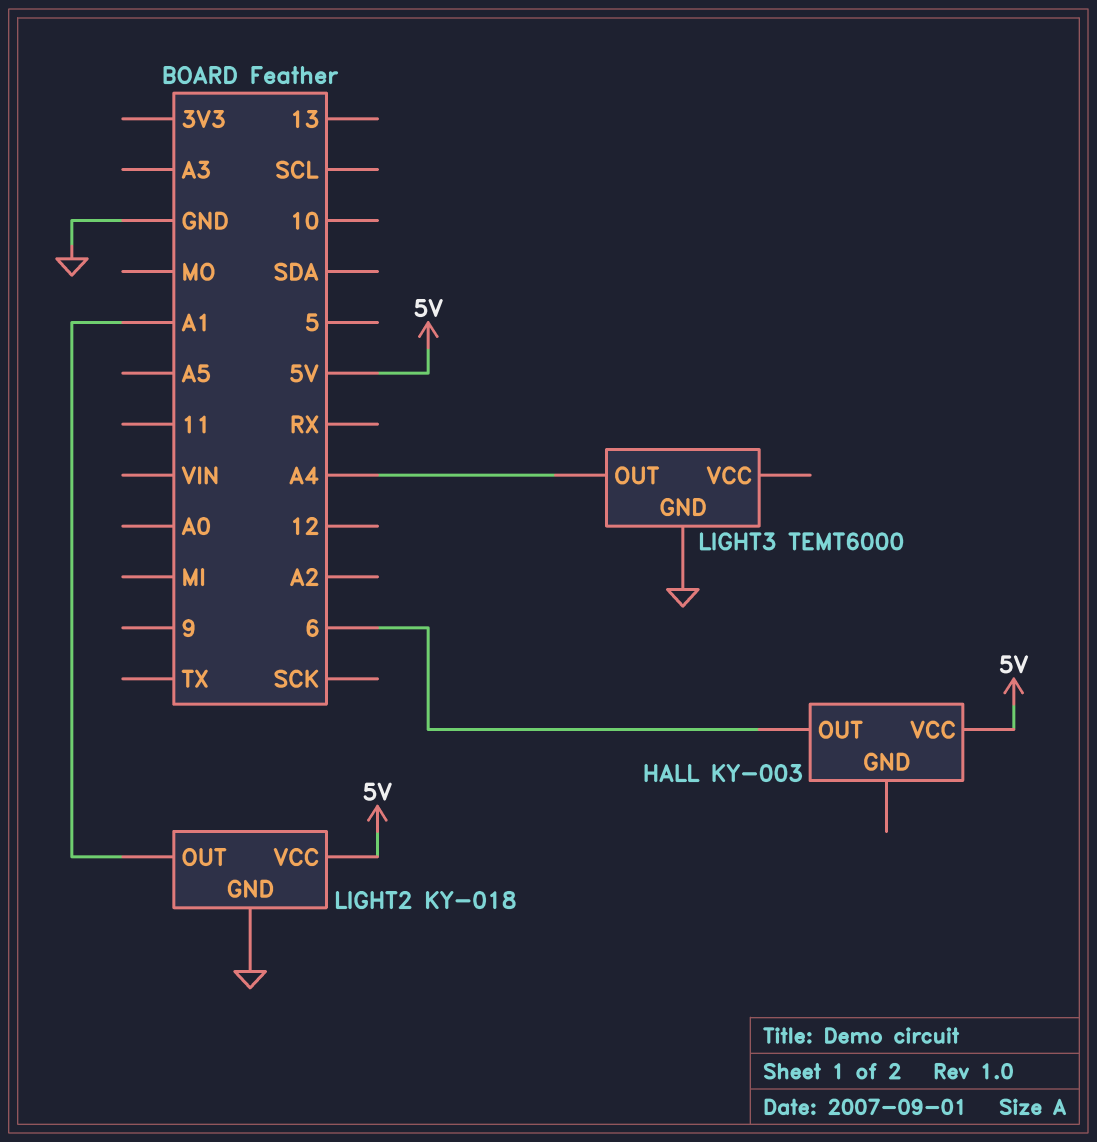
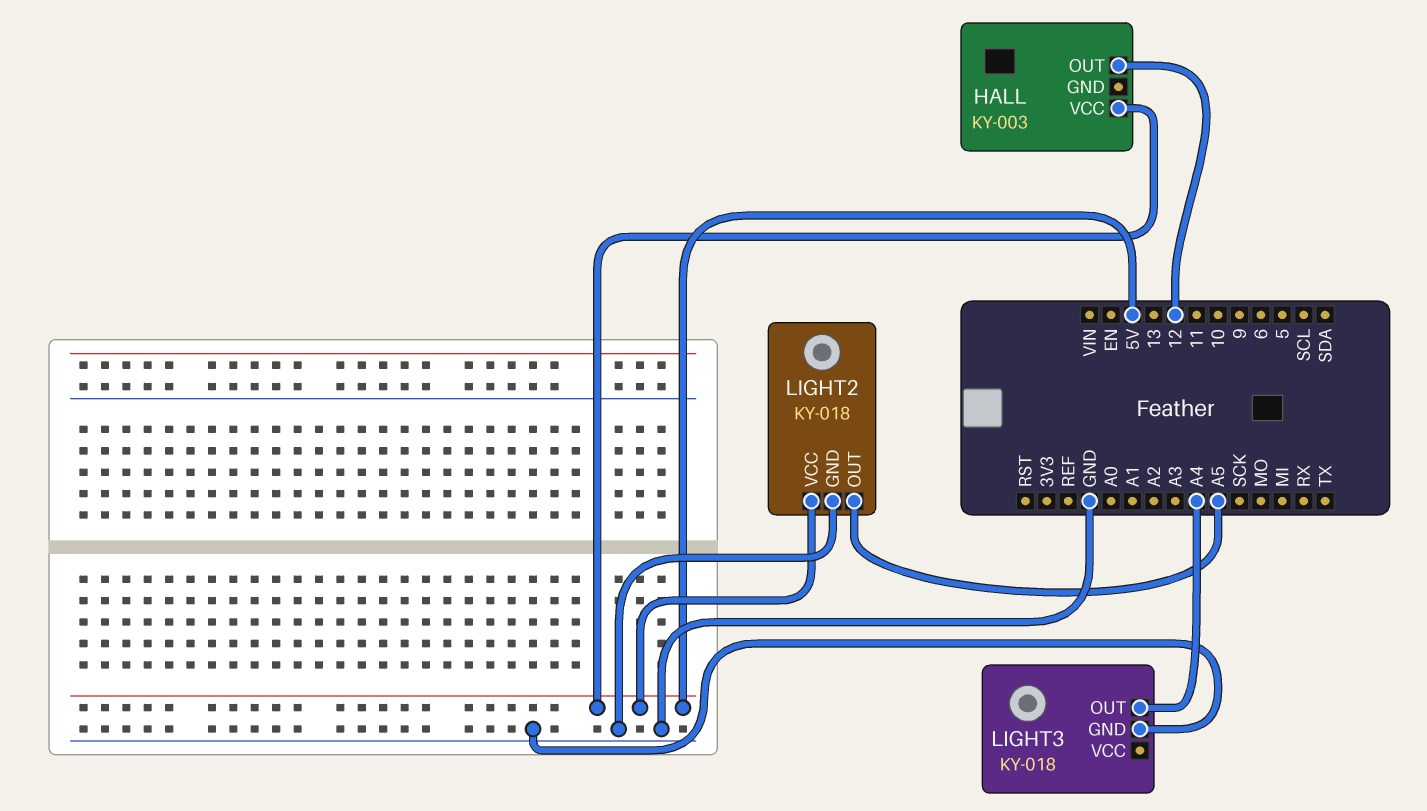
HALL pin OUT: 6 -> 12
LIGHT2 pin OUT: A1 -> A5
LIGHT3: TEMT6000 -> KY-018

